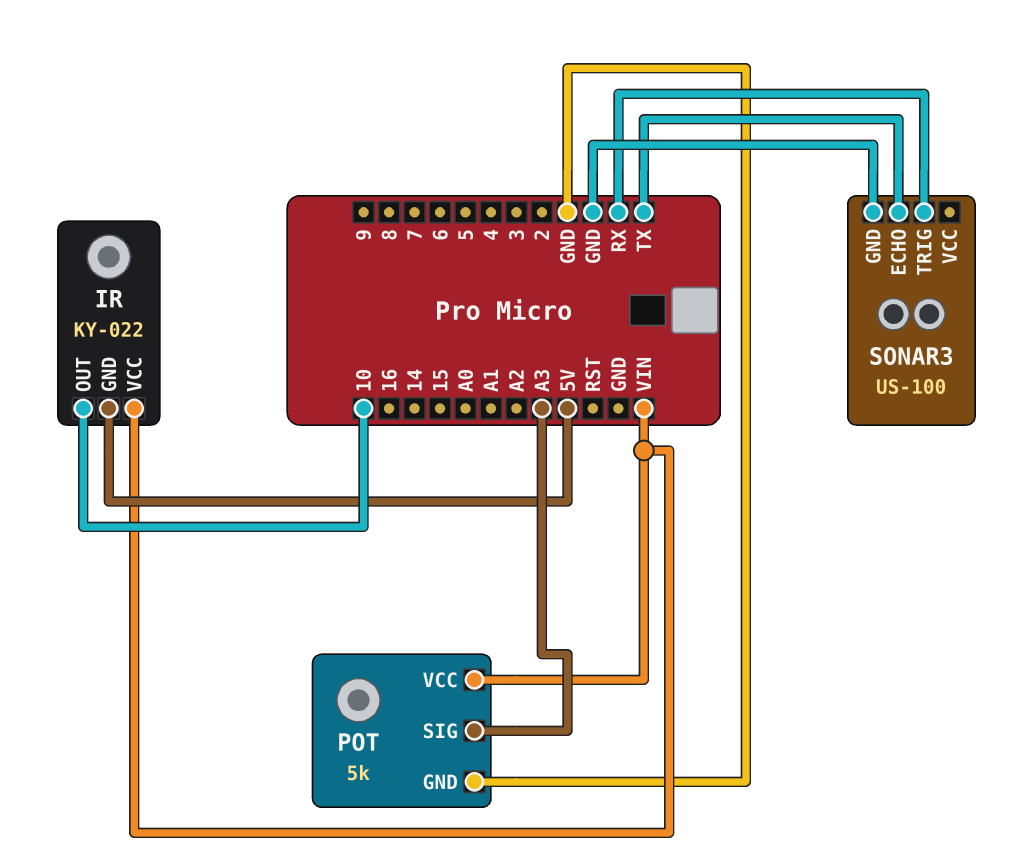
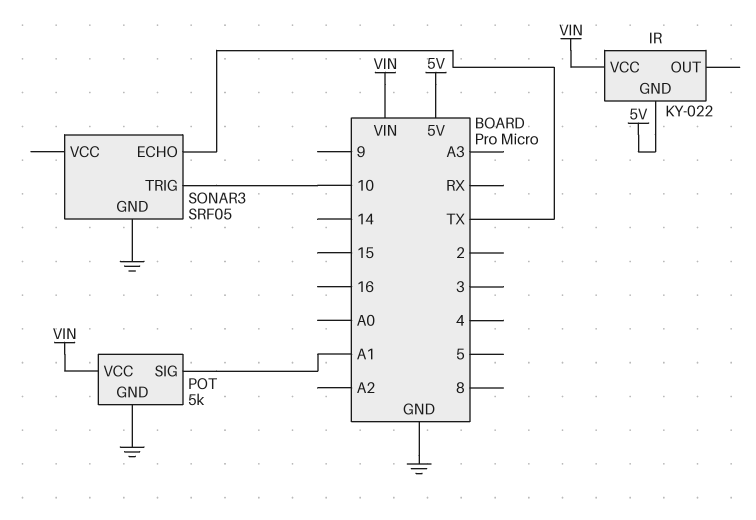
IR pin OUT: 10 -> none
POT pin SIG: A3 -> A1
SONAR3: US-100 -> SRF05
SONAR3 pin TRIG: RX -> 10

